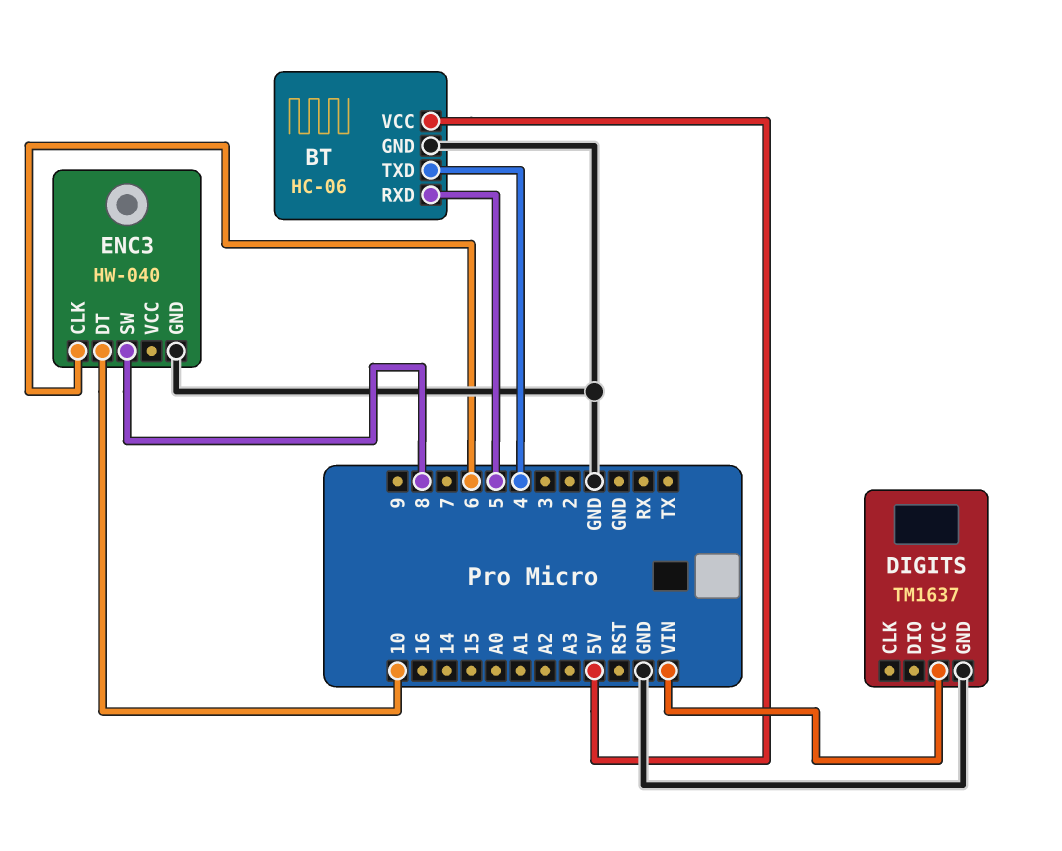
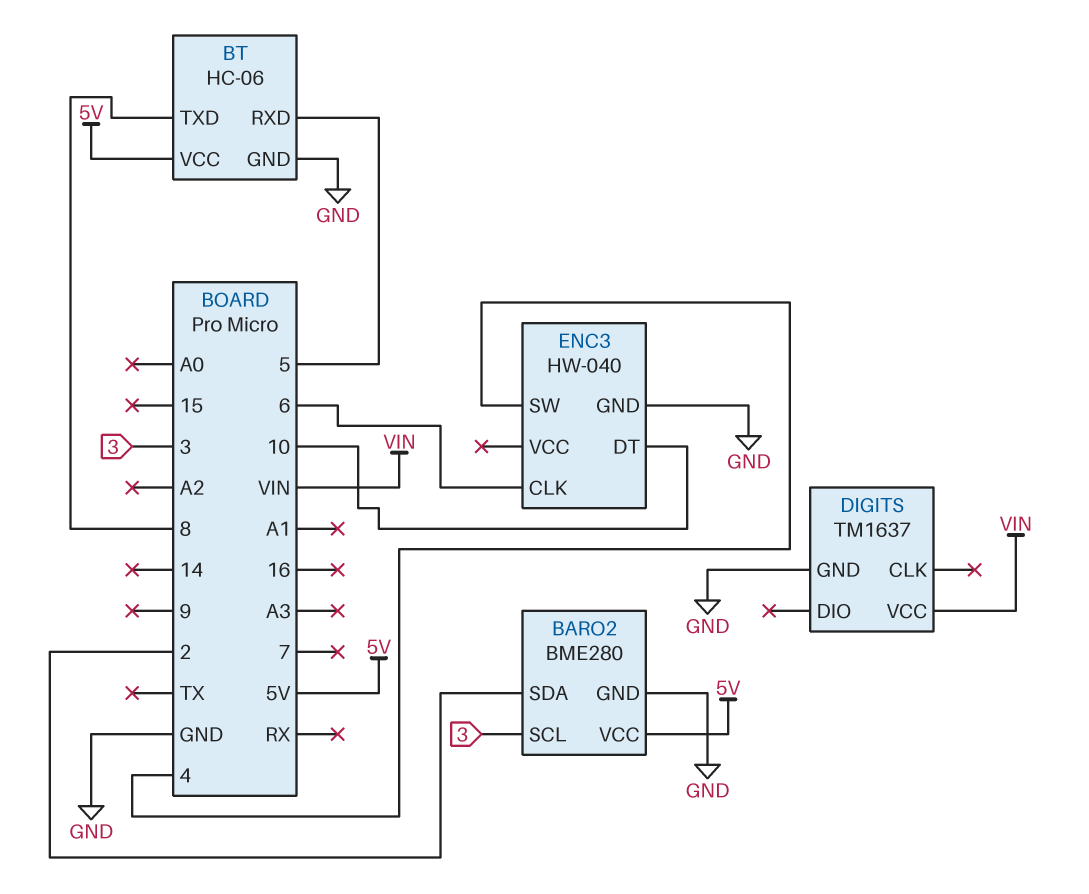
BARO2: none -> BME280
BARO2 pin GND: none -> GND
BARO2 pin SCL: none -> 3
BARO2 pin SDA: none -> 2
BARO2 pin VCC: none -> 5V
BT pin TXD: 4 -> 8
ENC3 pin SW: 8 -> 4

